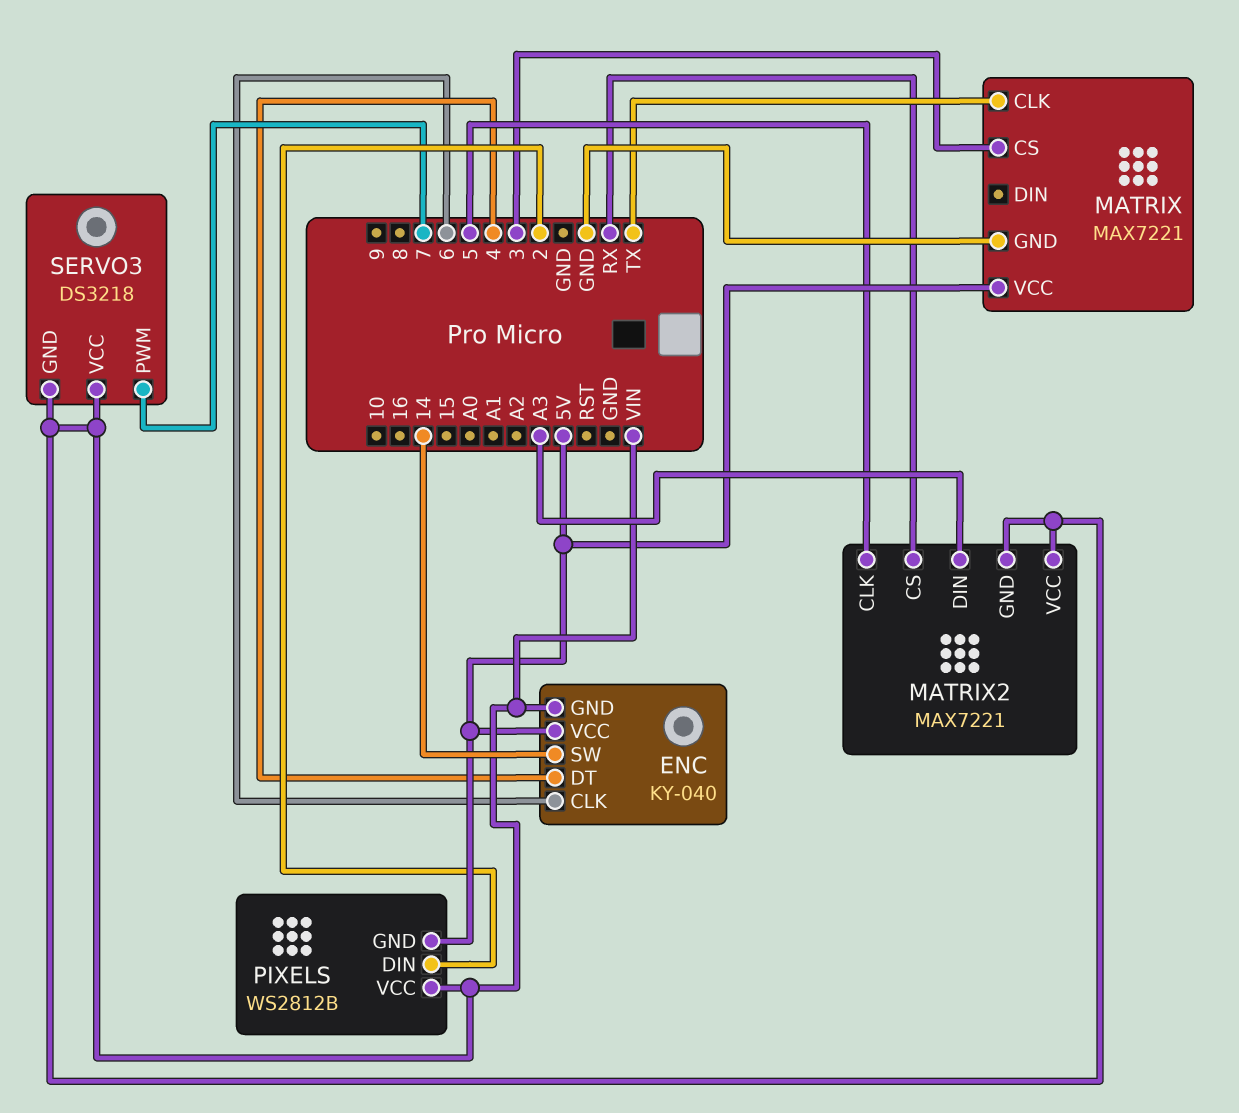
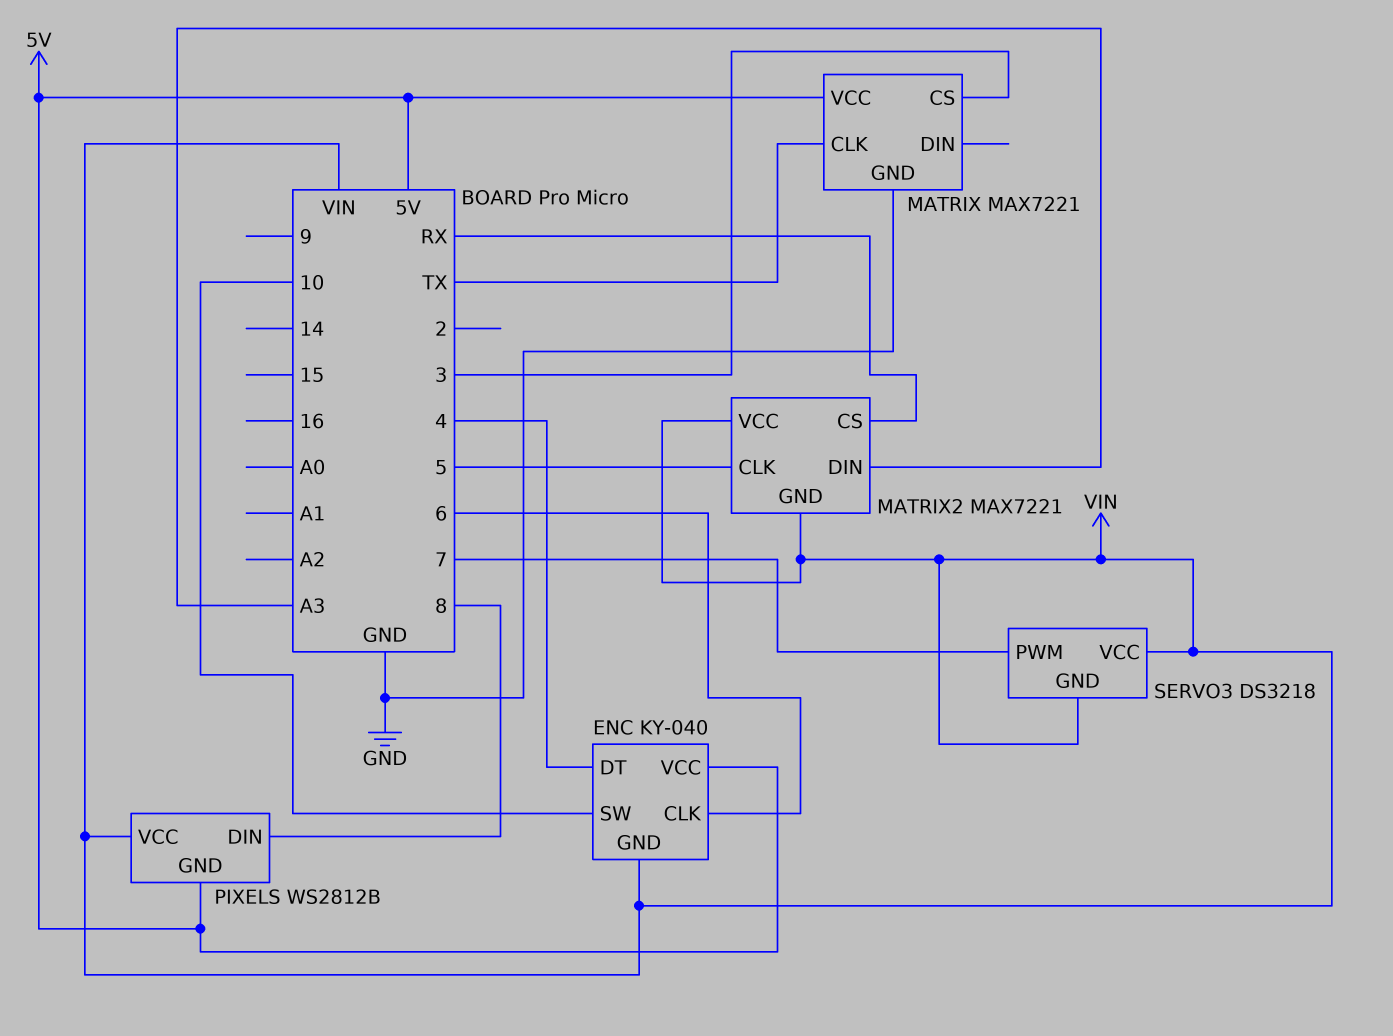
ENC pin SW: 14 -> 10
PIXELS pin DIN: 2 -> 8

